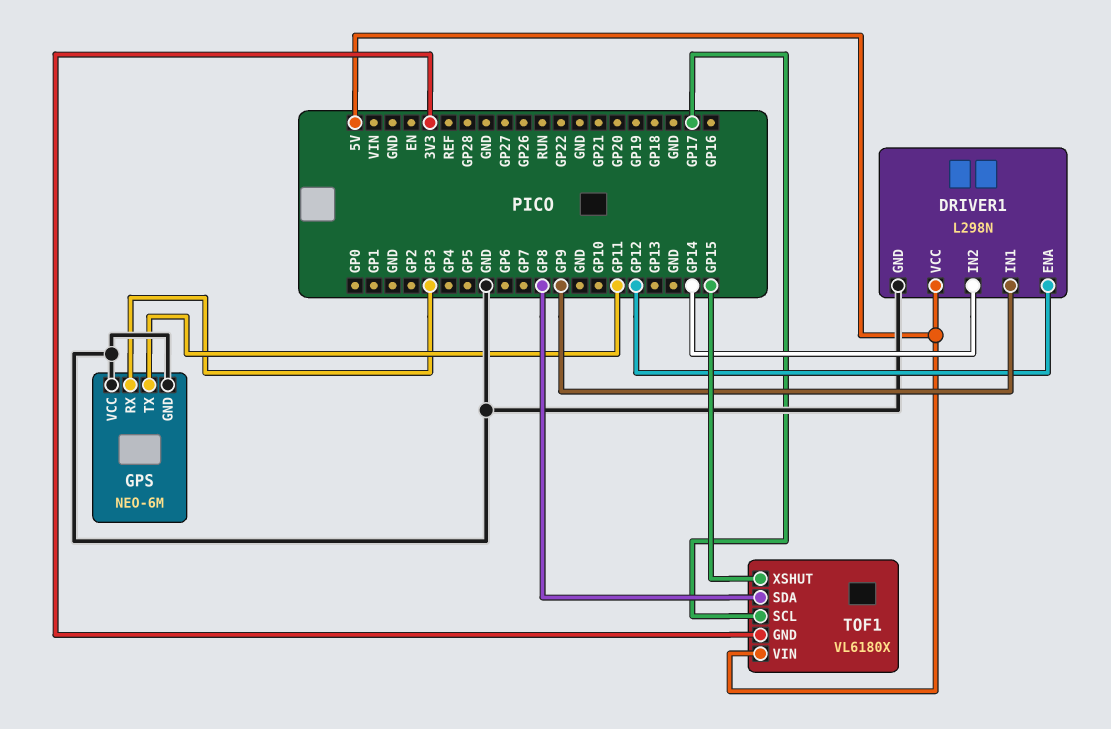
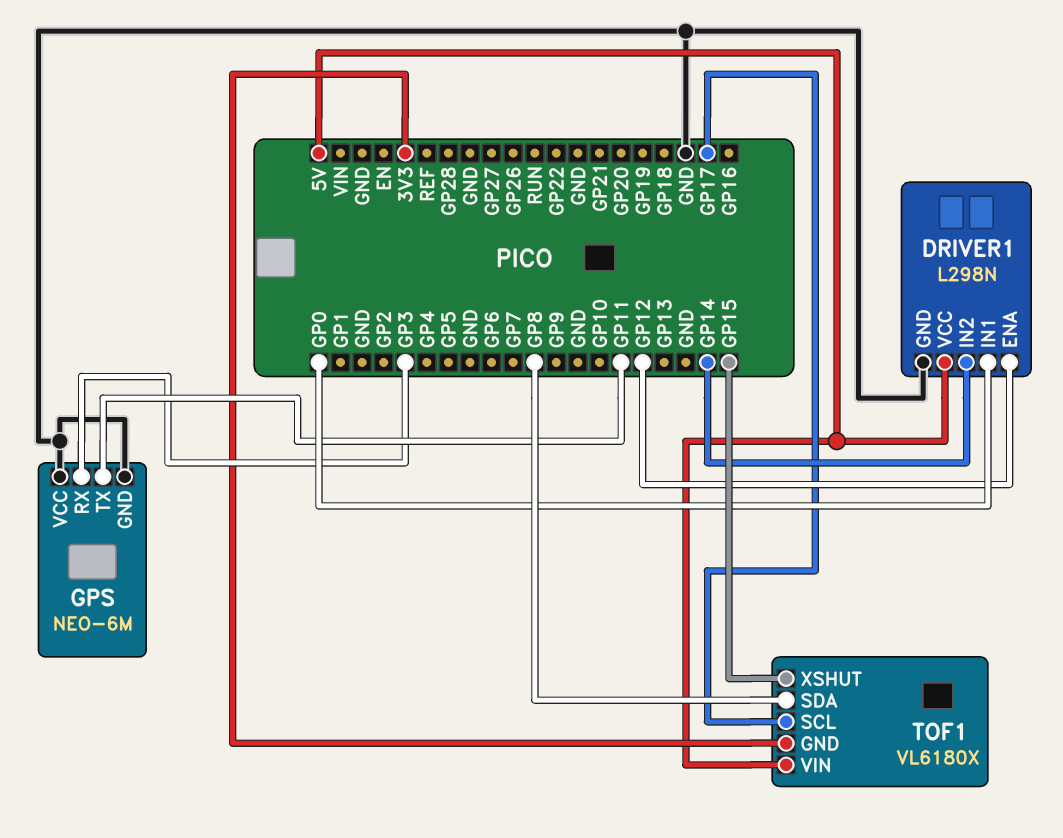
DRIVER1 pin IN1: GP9 -> GP0

